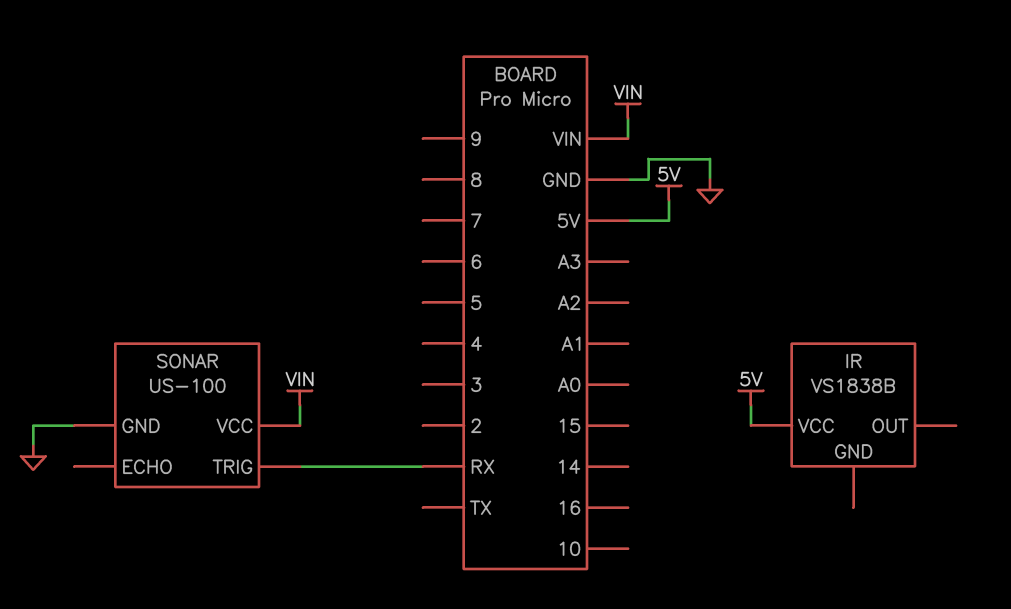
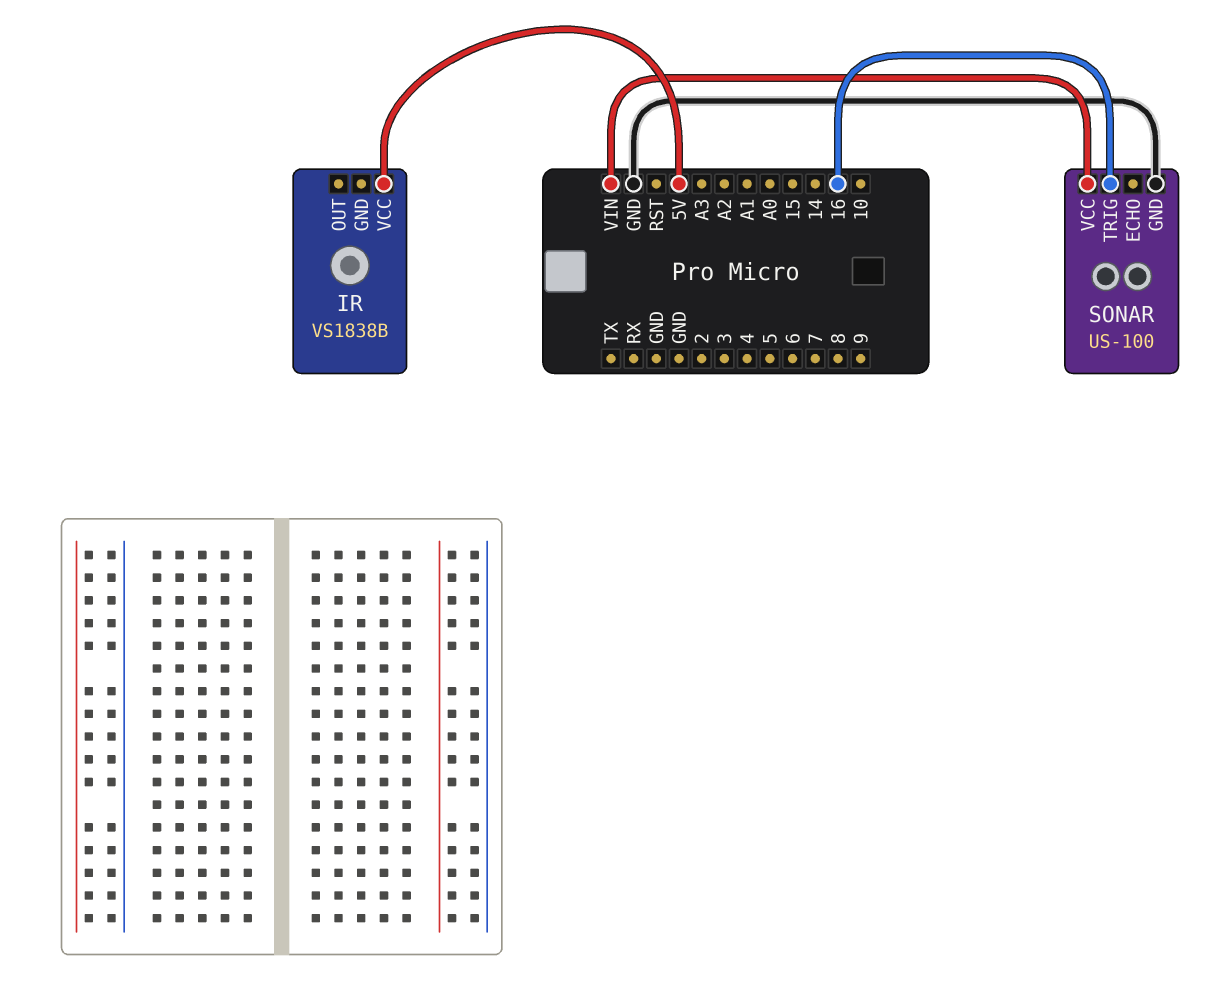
SONAR pin TRIG: RX -> 16

